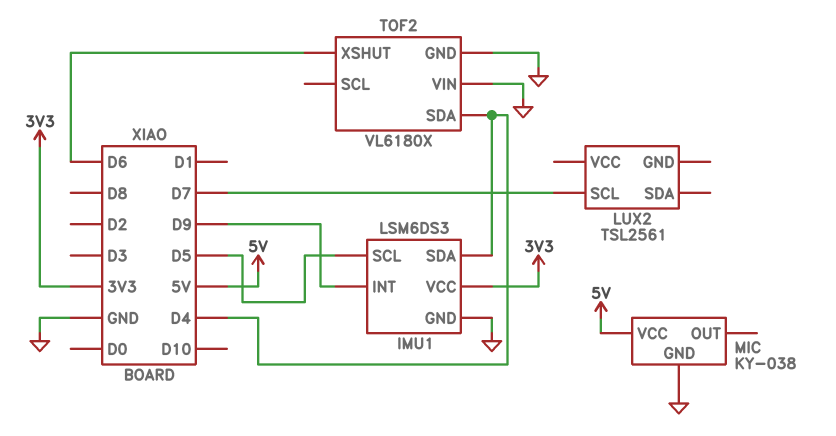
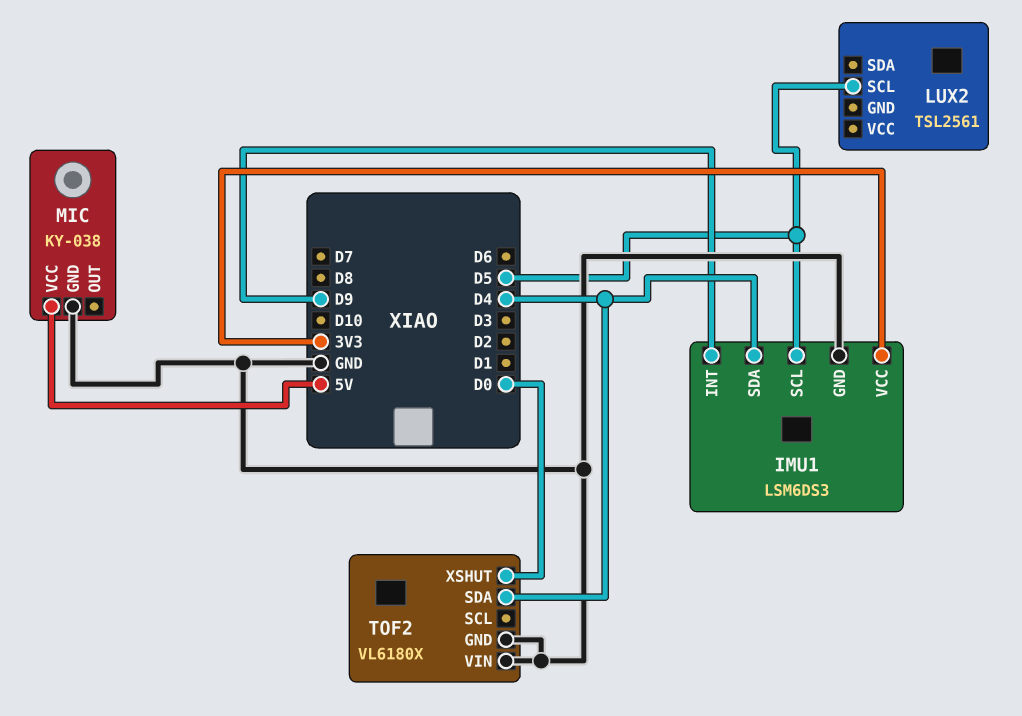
LUX2 pin SCL: D7 -> D5
TOF2 pin XSHUT: D6 -> D0

